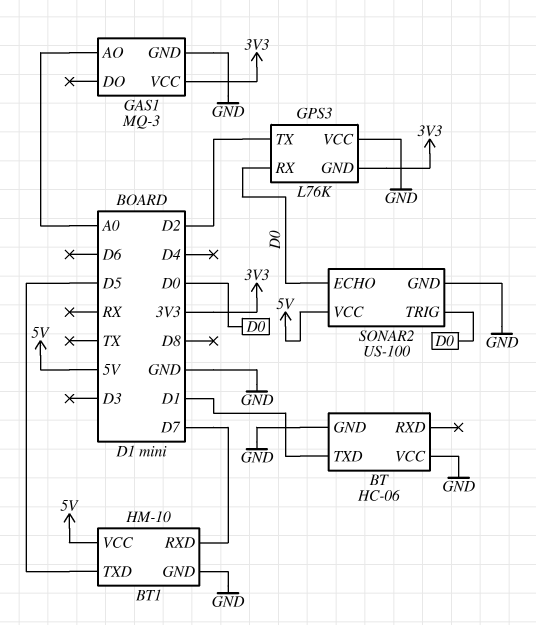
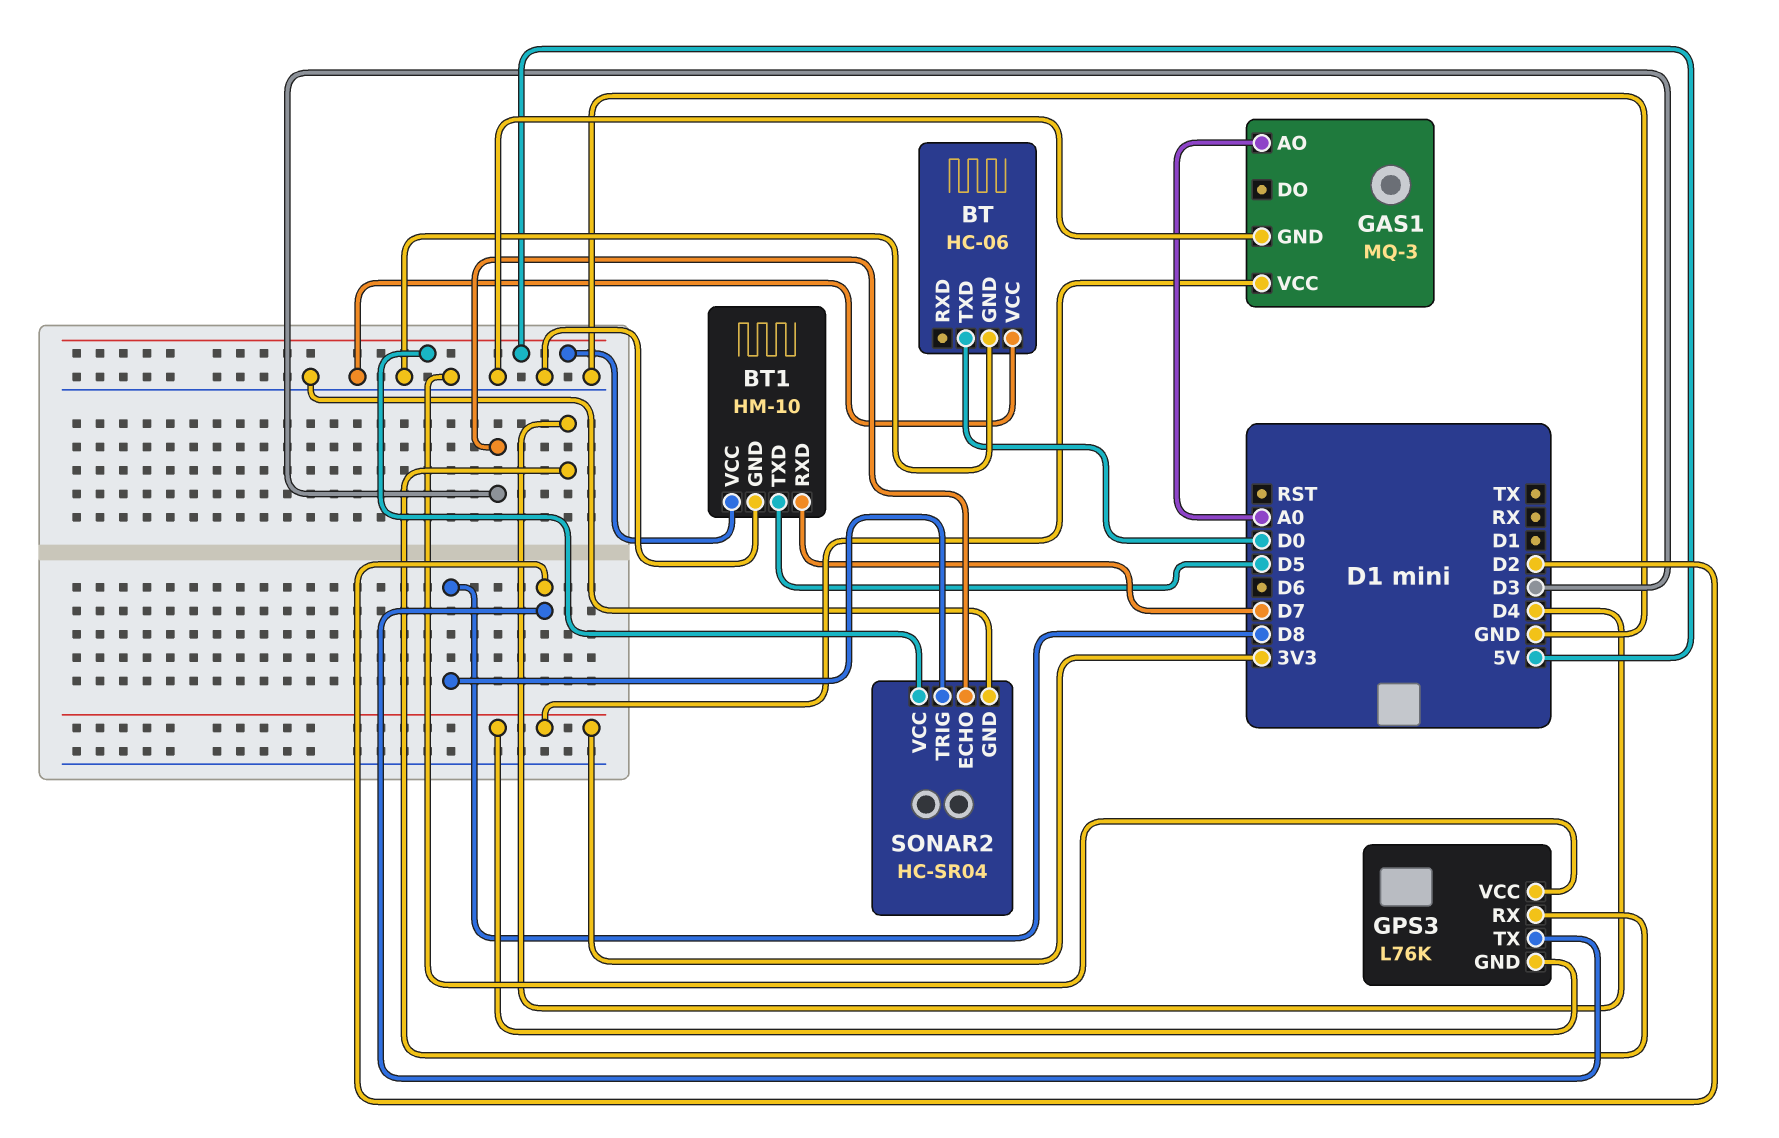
BT pin TXD: D1 -> D0
GPS3 pin RX: D0 -> D4
SONAR2: US-100 -> HC-SR04
SONAR2 pin ECHO: D0 -> D3
SONAR2 pin TRIG: D0 -> D8

